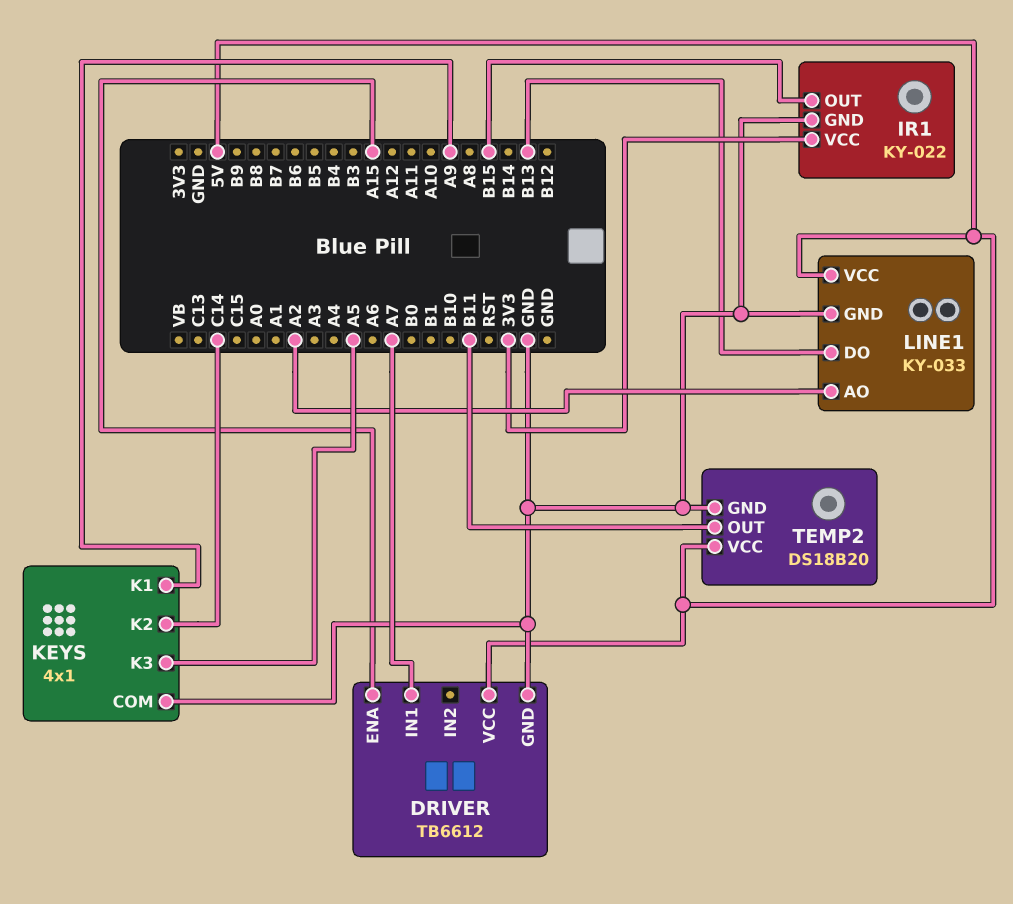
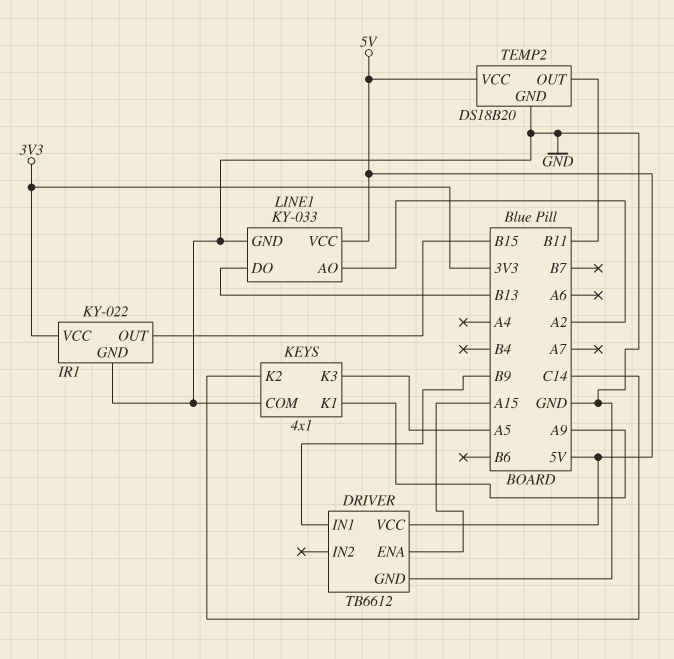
DRIVER pin IN1: A7 -> B9

